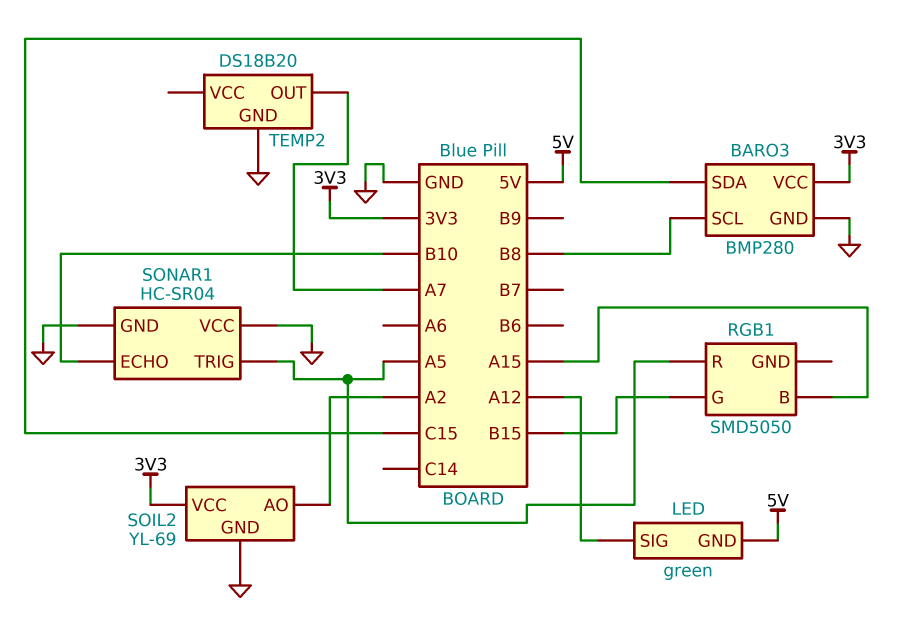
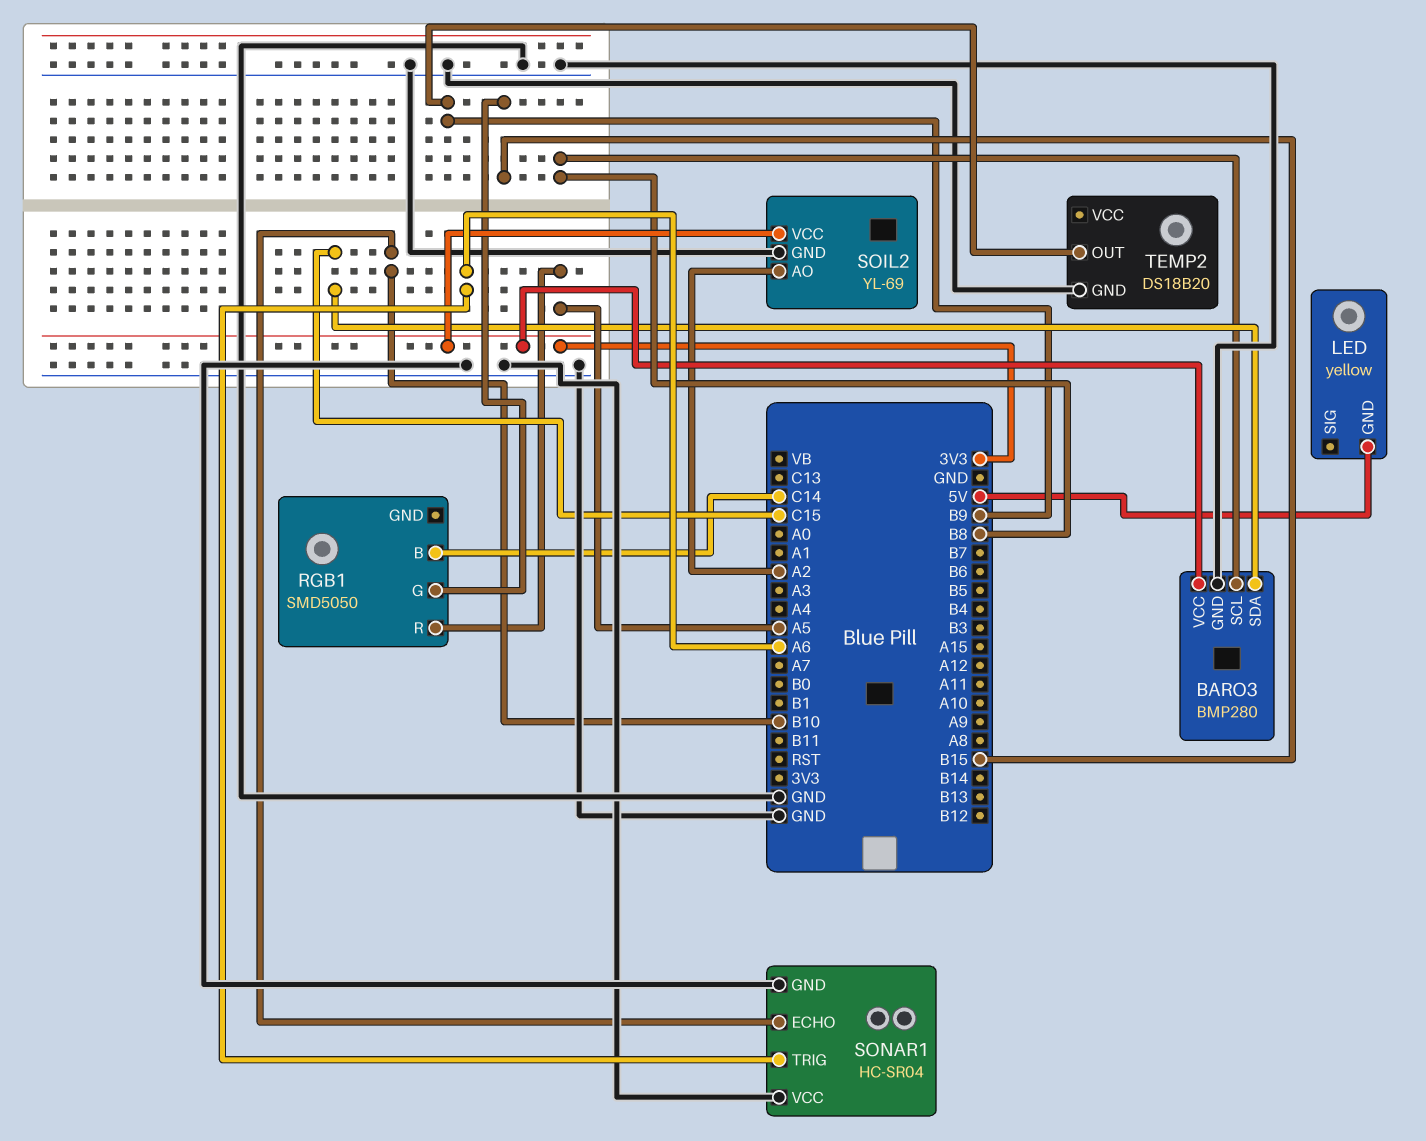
LED: green -> yellow
LED pin SIG: A12 -> none
RGB1 pin B: A15 -> C14
SONAR1 pin TRIG: A5 -> A6
TEMP2 pin OUT: A7 -> B9

